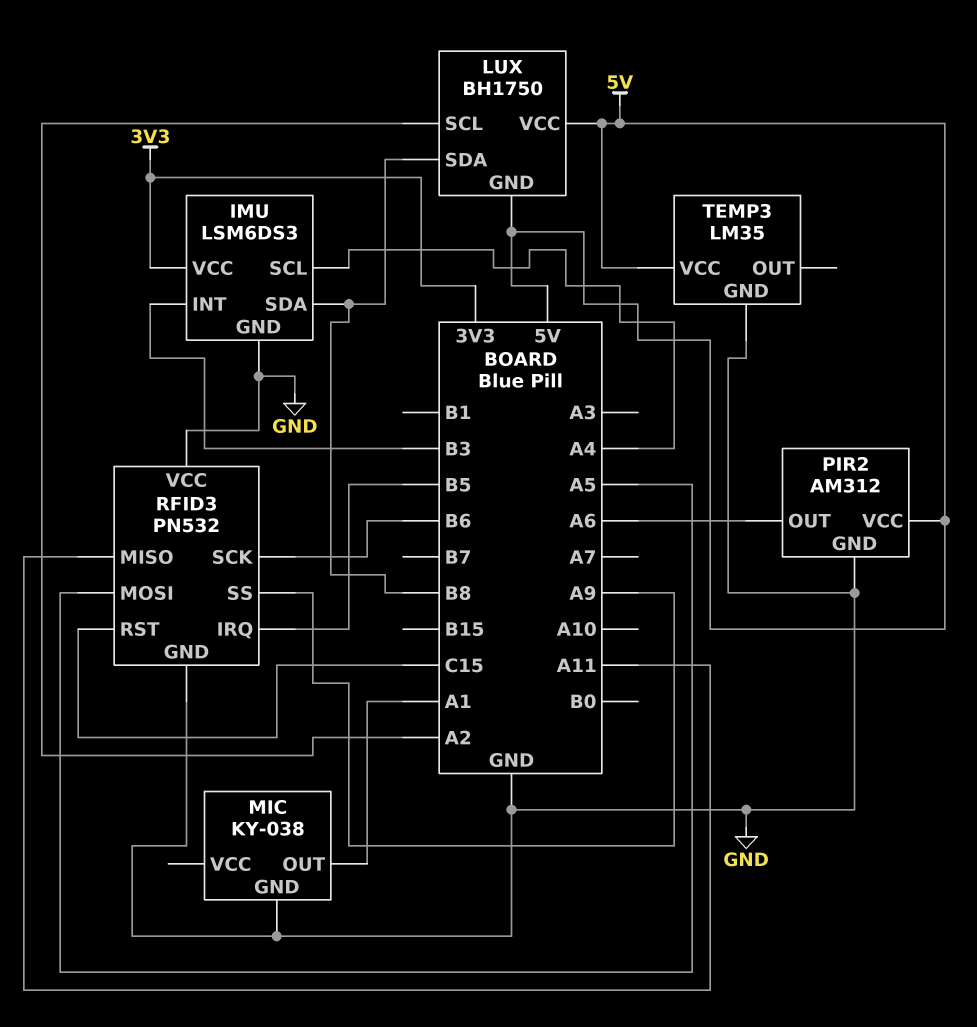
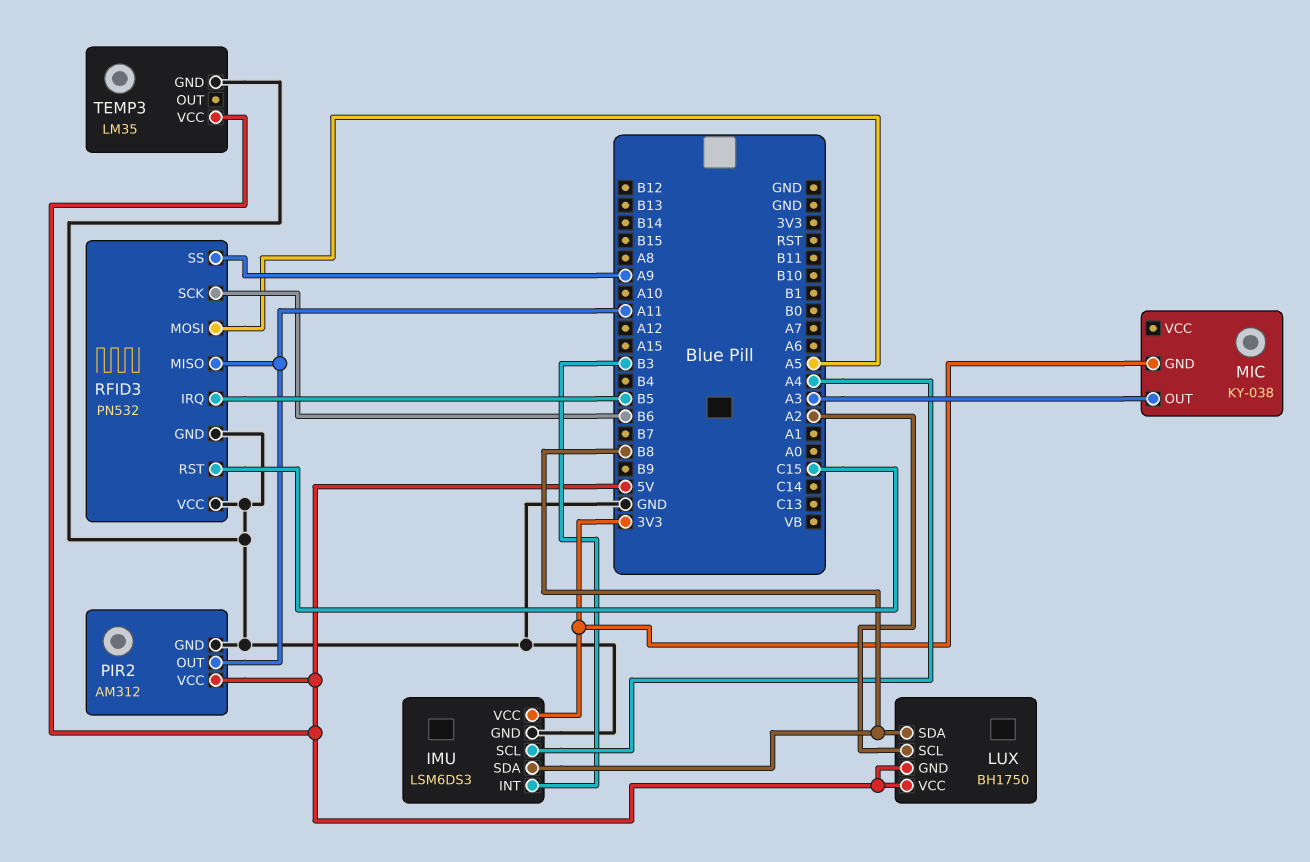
MIC pin GND: GND -> 3V3
MIC pin OUT: A1 -> A3
PIR2 pin OUT: A6 -> A11

